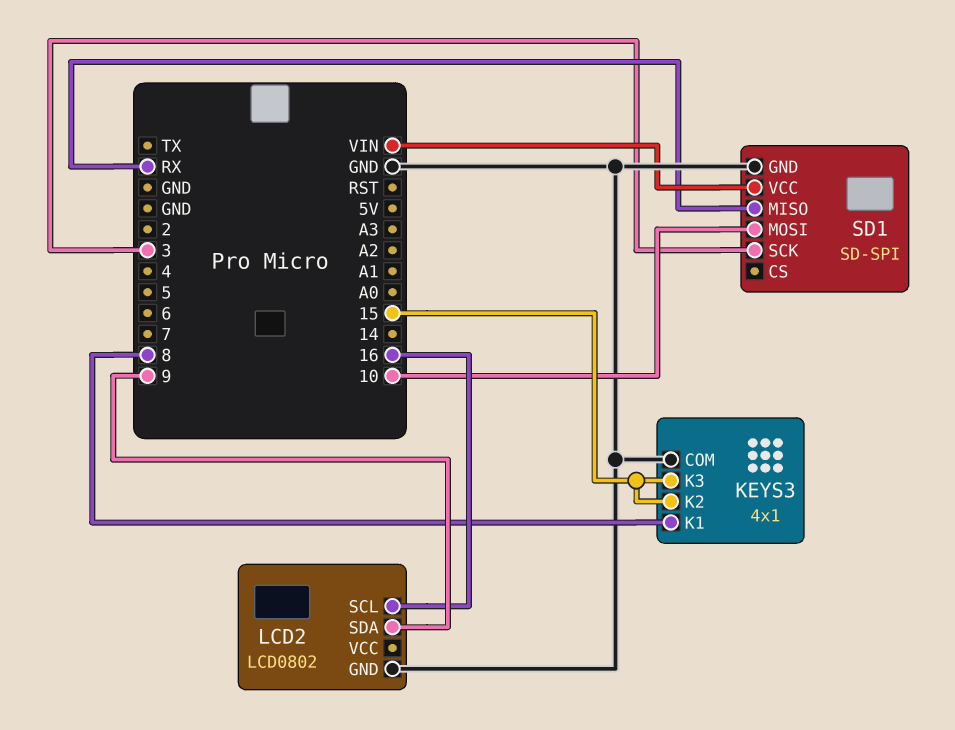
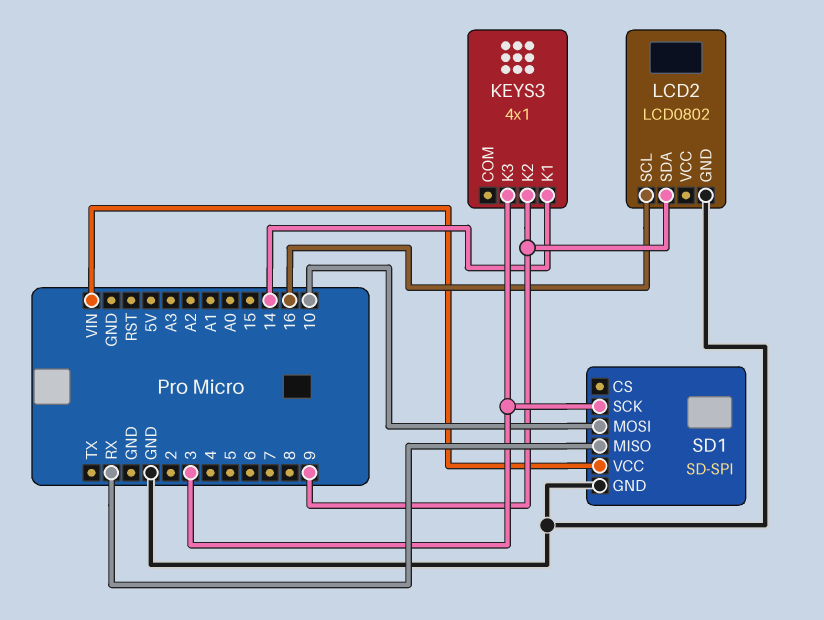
KEYS3 pin COM: GND -> none
KEYS3 pin K1: 8 -> 14
KEYS3 pin K2: 15 -> 9
KEYS3 pin K3: 15 -> 3

